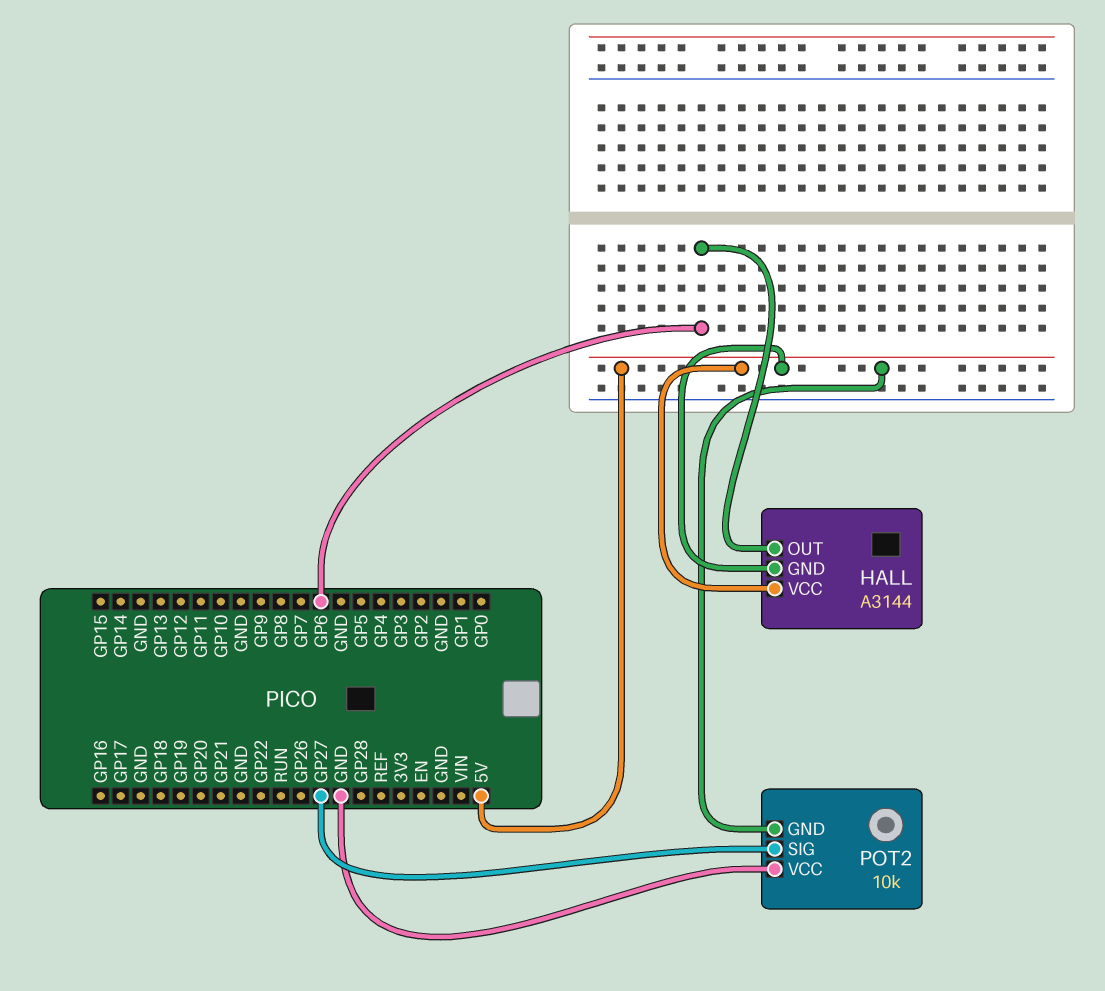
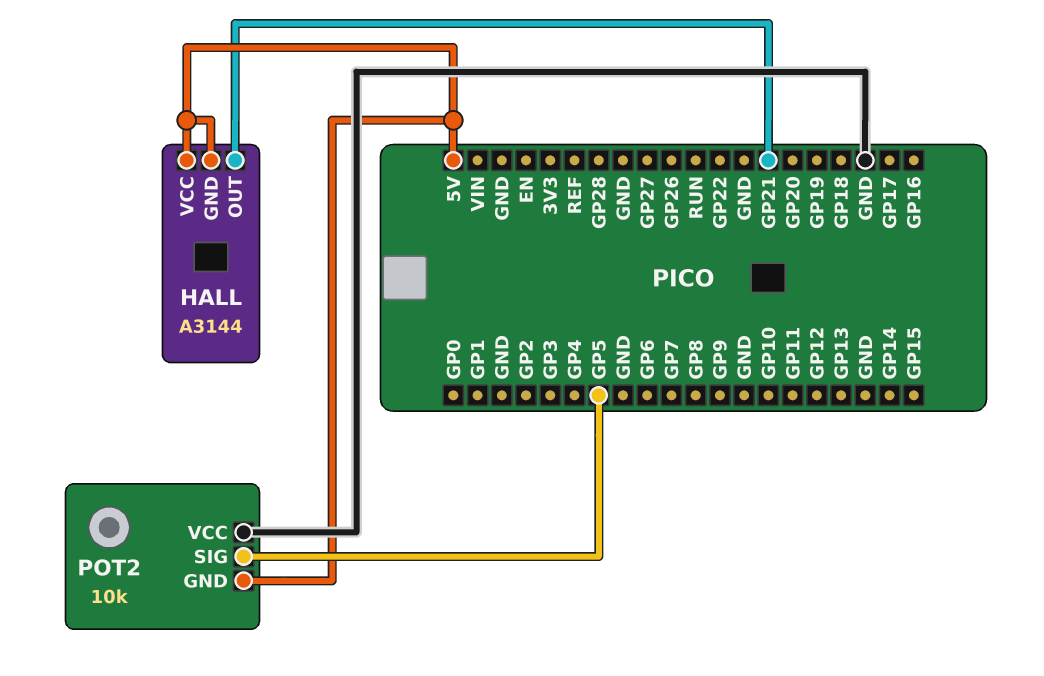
HALL pin OUT: GP6 -> GP21
POT2 pin SIG: GP27 -> GP5

